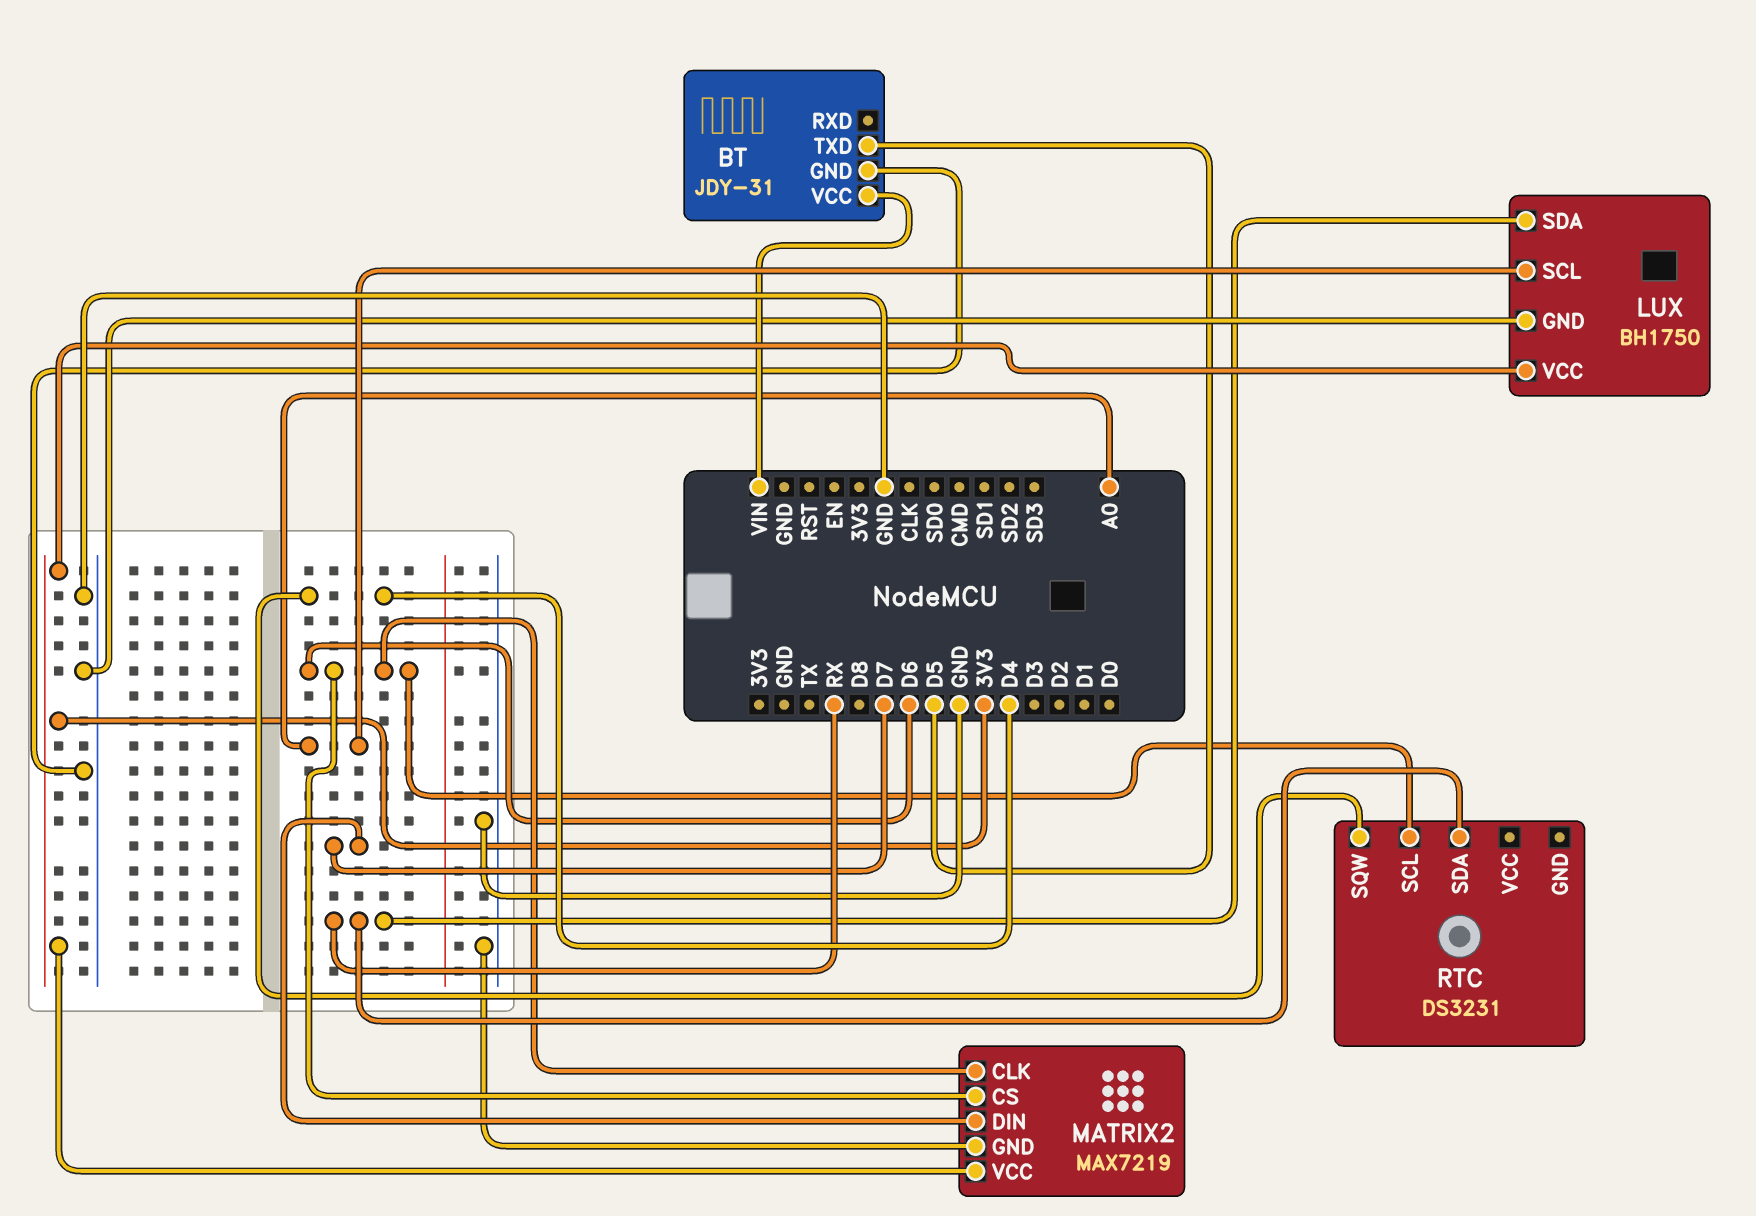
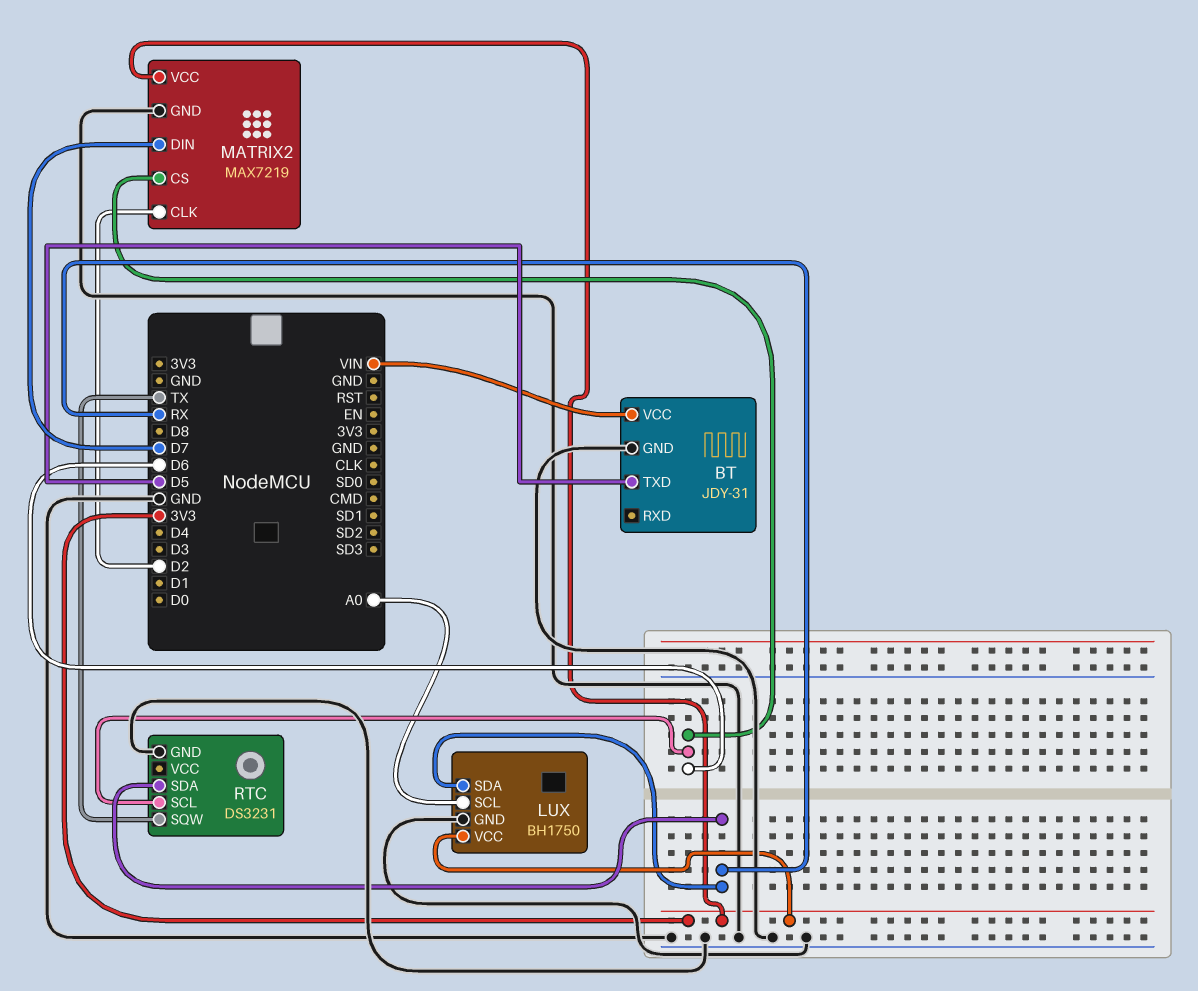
MATRIX2 pin CLK: D6 -> D2
RTC pin GND: none -> GND
RTC pin SQW: D4 -> TX

